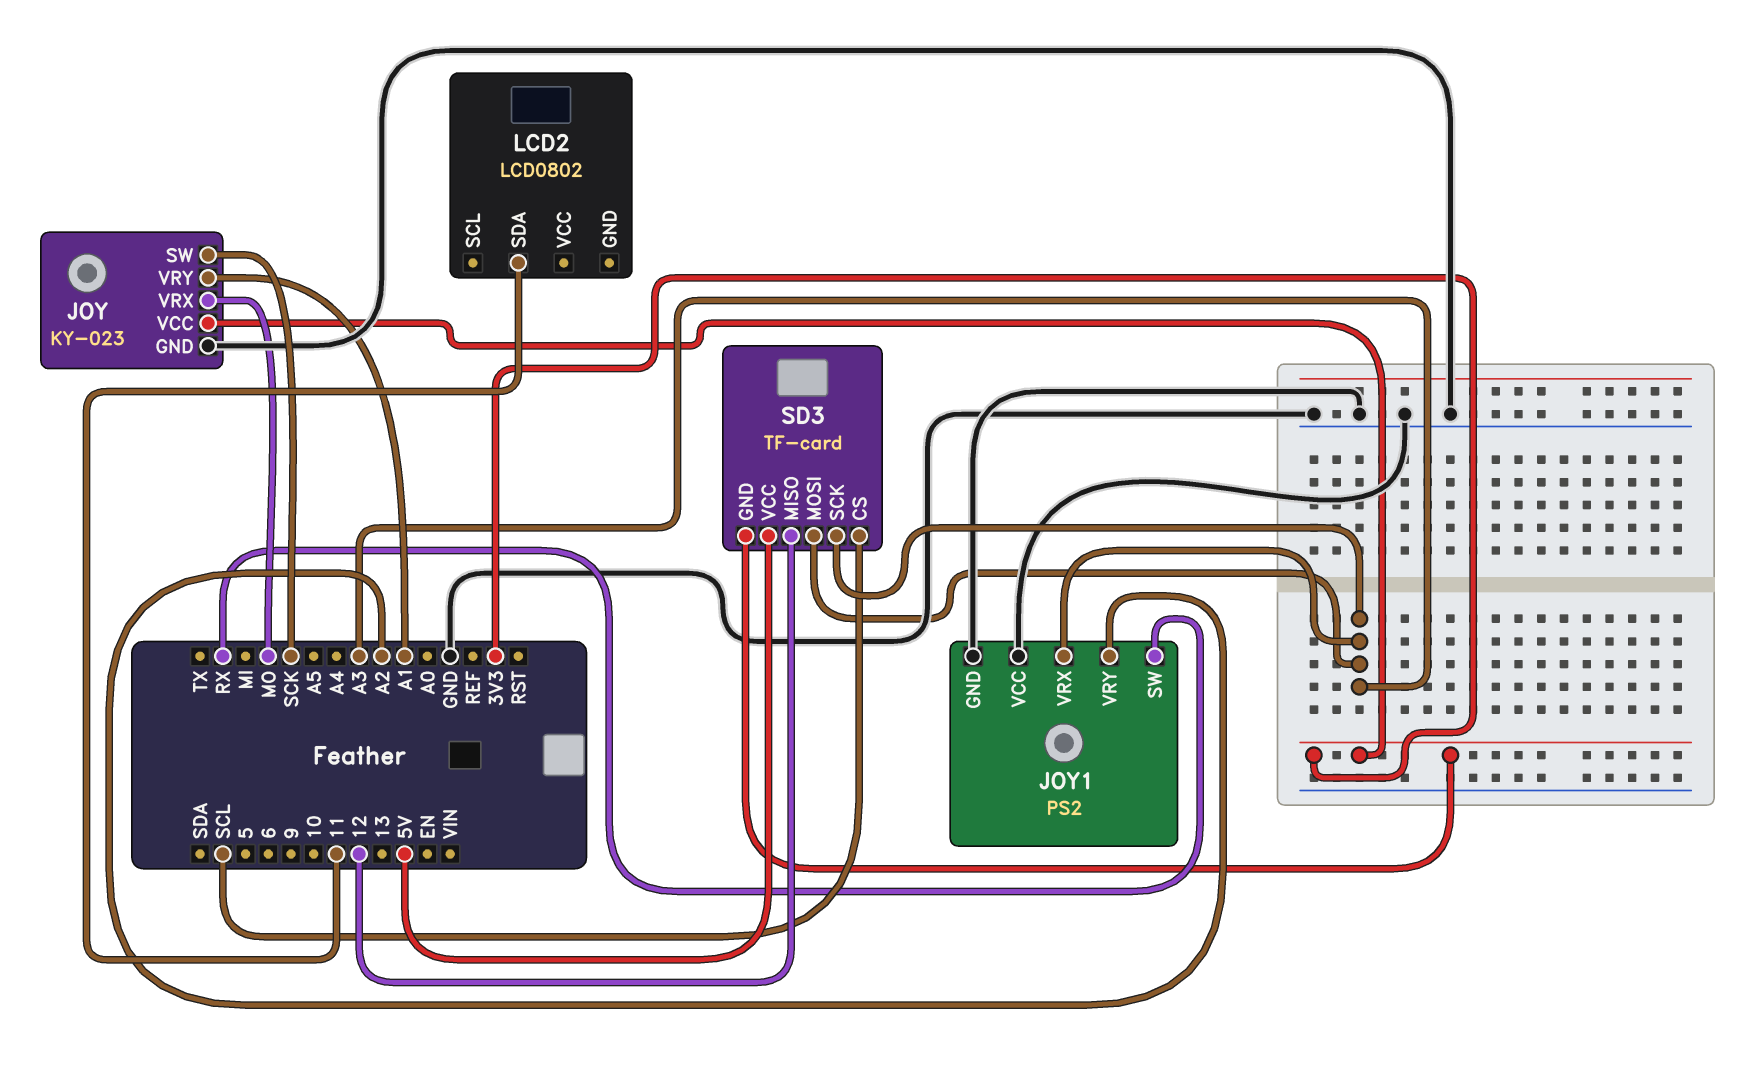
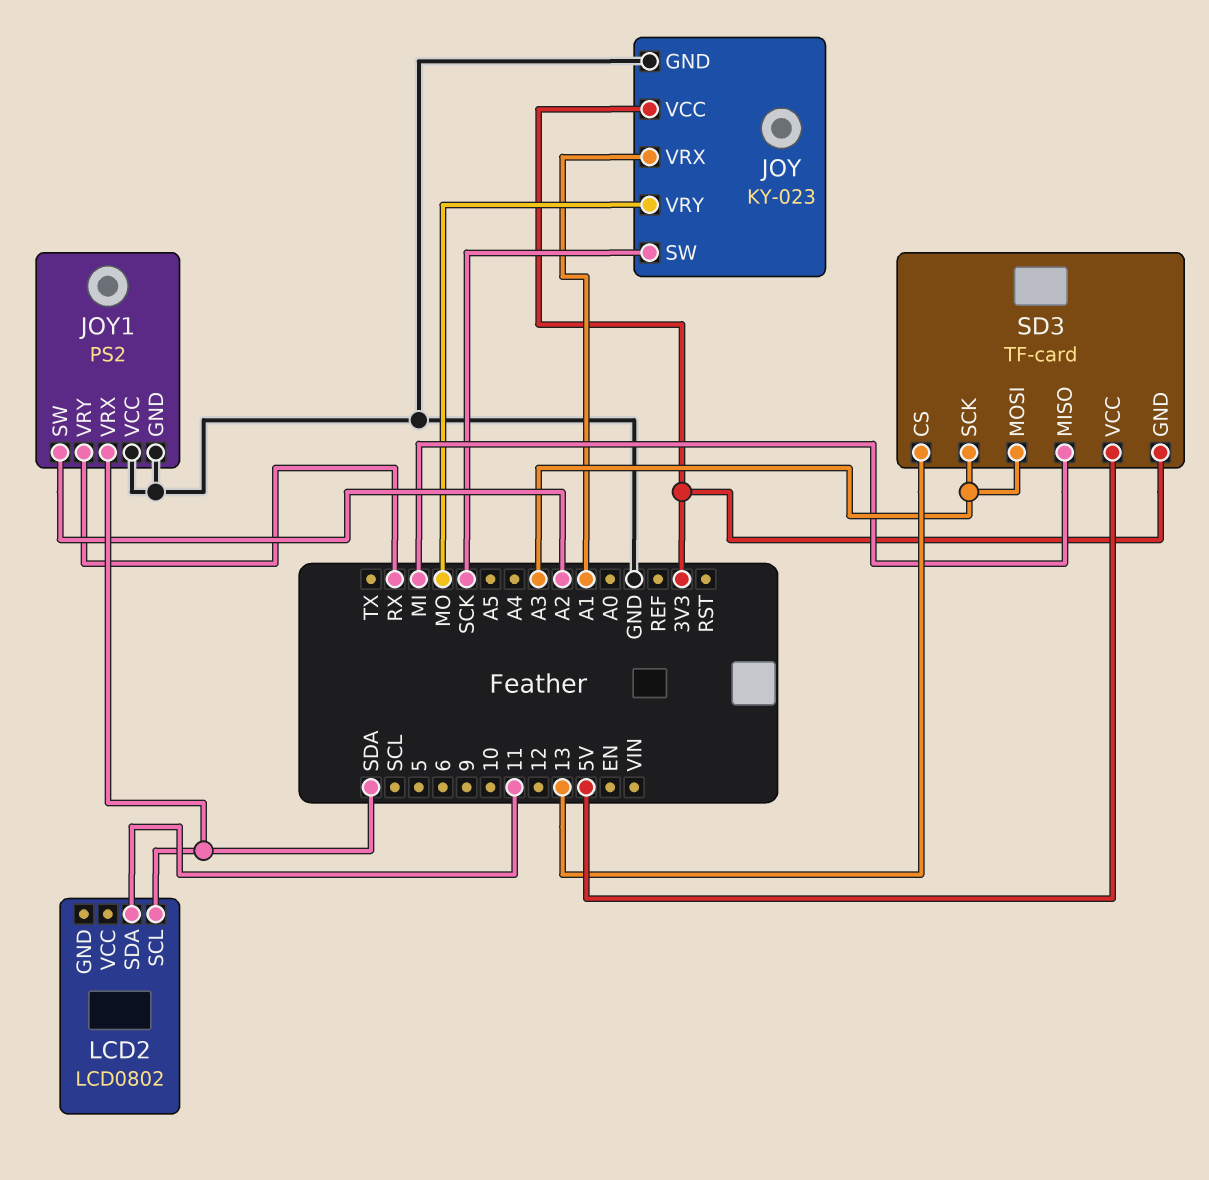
JOY pin VRX: MO -> A1
JOY pin VRY: A1 -> MO
JOY1 pin SW: RX -> A2
JOY1 pin VRX: A3 -> SDA
JOY1 pin VRY: A2 -> RX
LCD2 pin SCL: none -> SDA
SD3 pin CS: SCL -> 13
SD3 pin MISO: 12 -> MI

